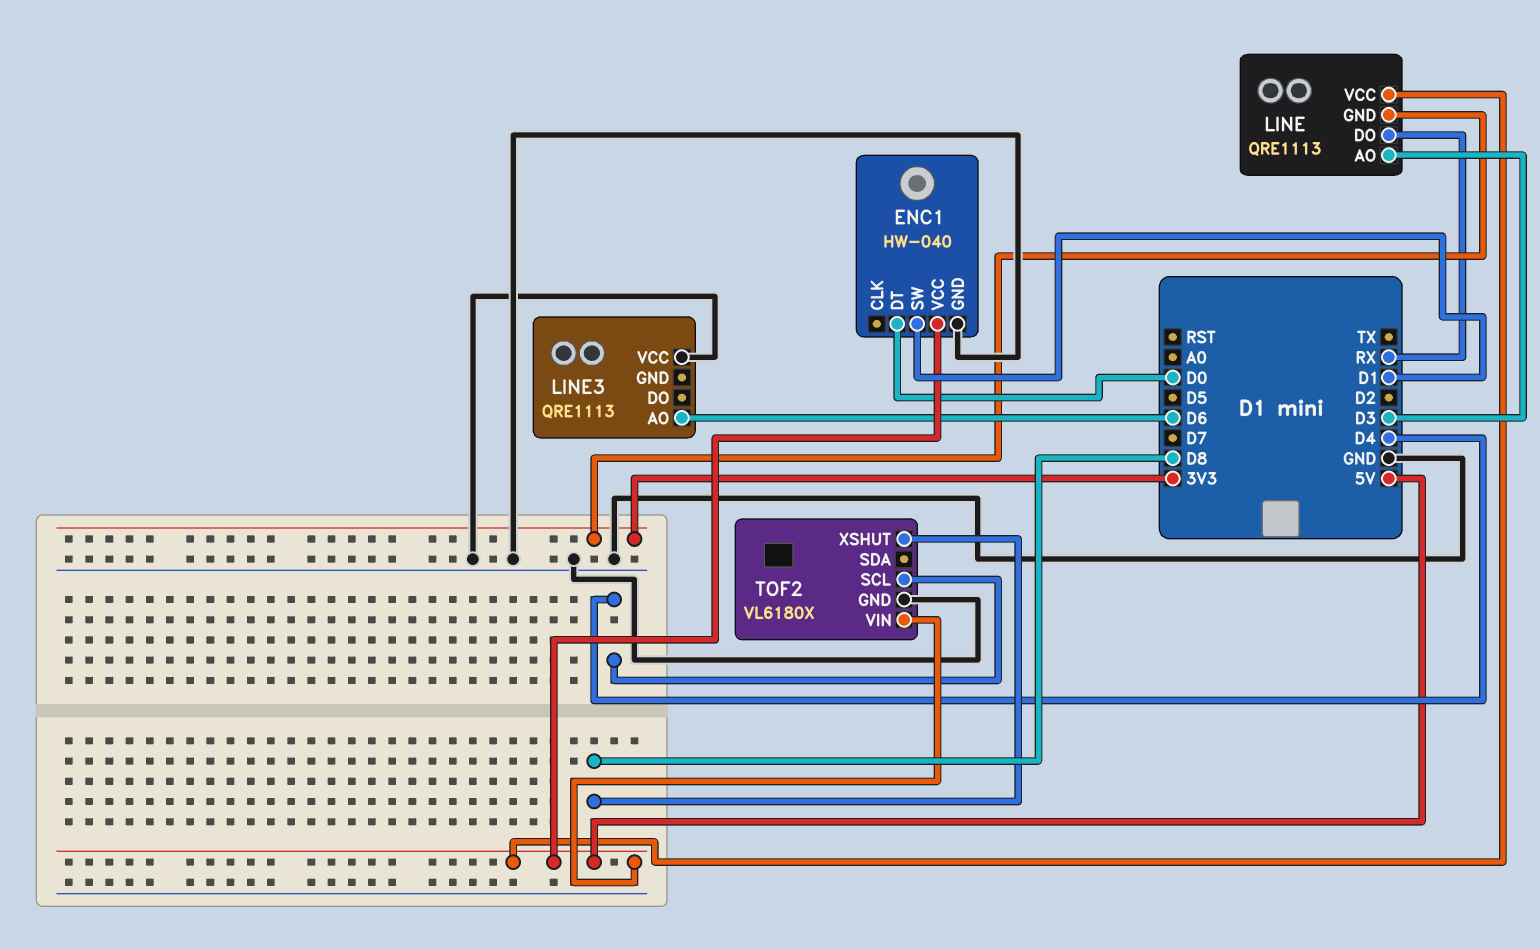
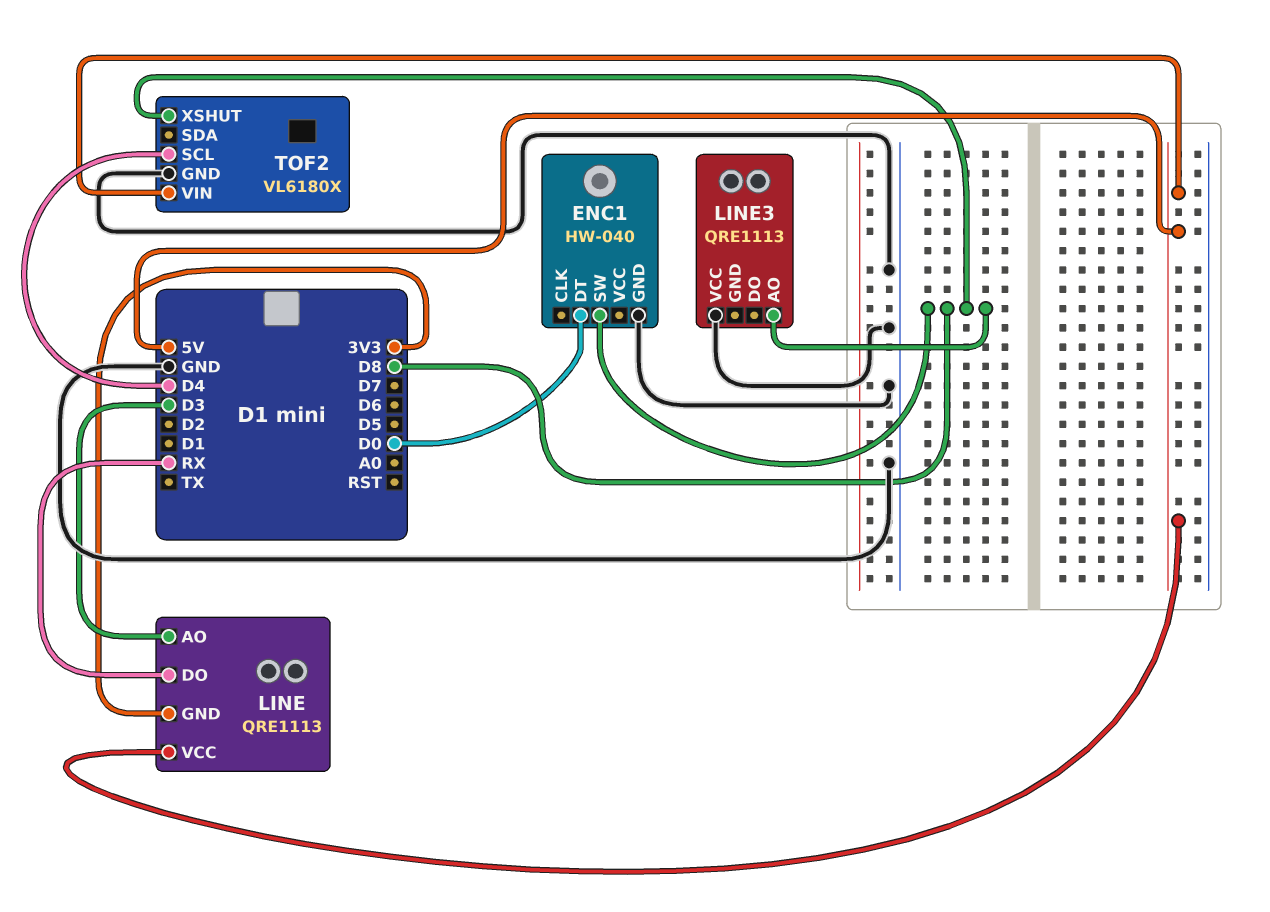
ENC1 pin SW: D1 -> D8
ENC1 pin VCC: 5V -> none
LINE3 pin AO: D6 -> D8

